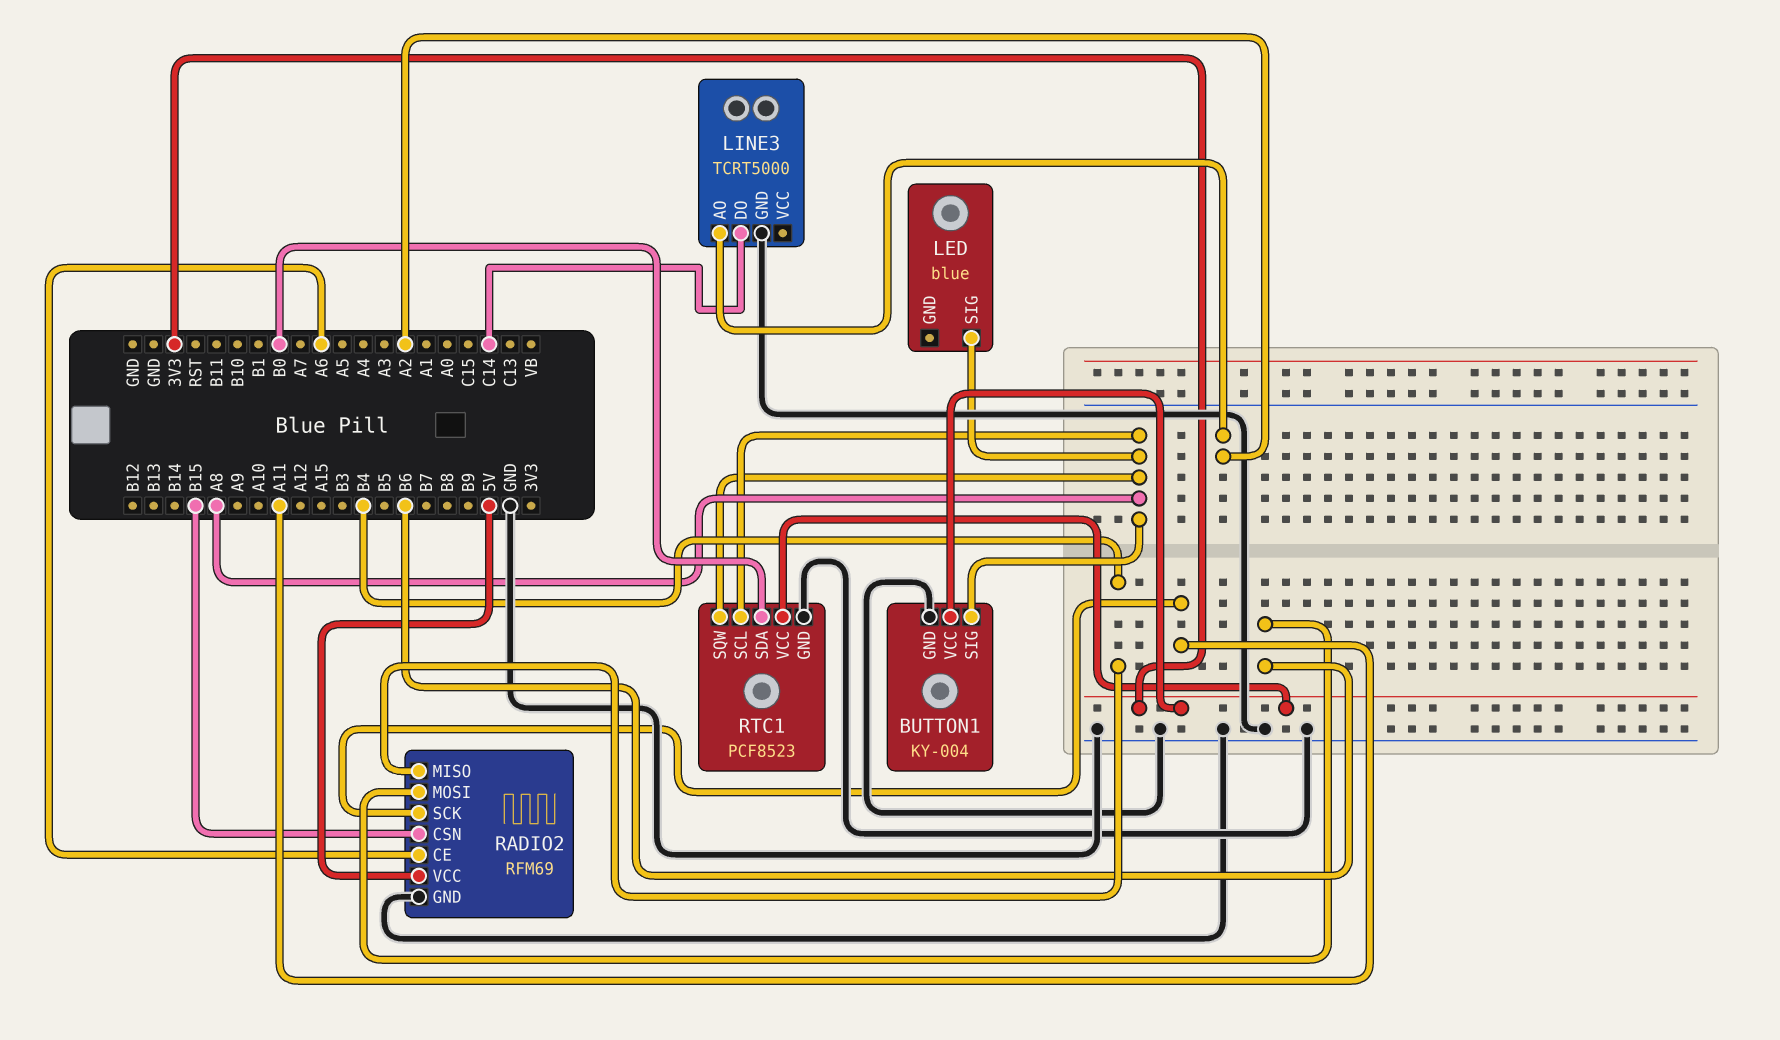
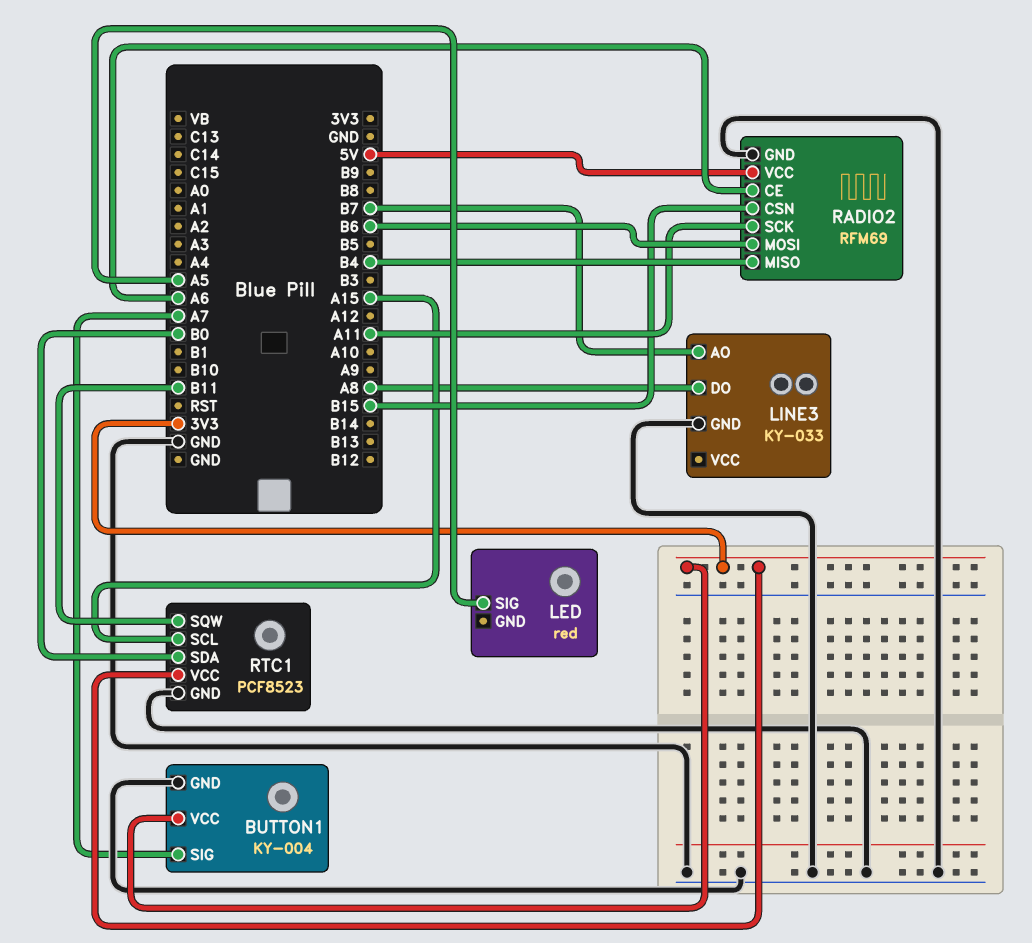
BUTTON1 pin SIG: A8 -> A7
LED: blue -> red
LED pin SIG: A8 -> A5
LINE3: TCRT5000 -> KY-033
LINE3 pin AO: A2 -> B7
LINE3 pin DO: C14 -> A8
RTC1 pin SCL: A8 -> A15
RTC1 pin SQW: A8 -> B11

